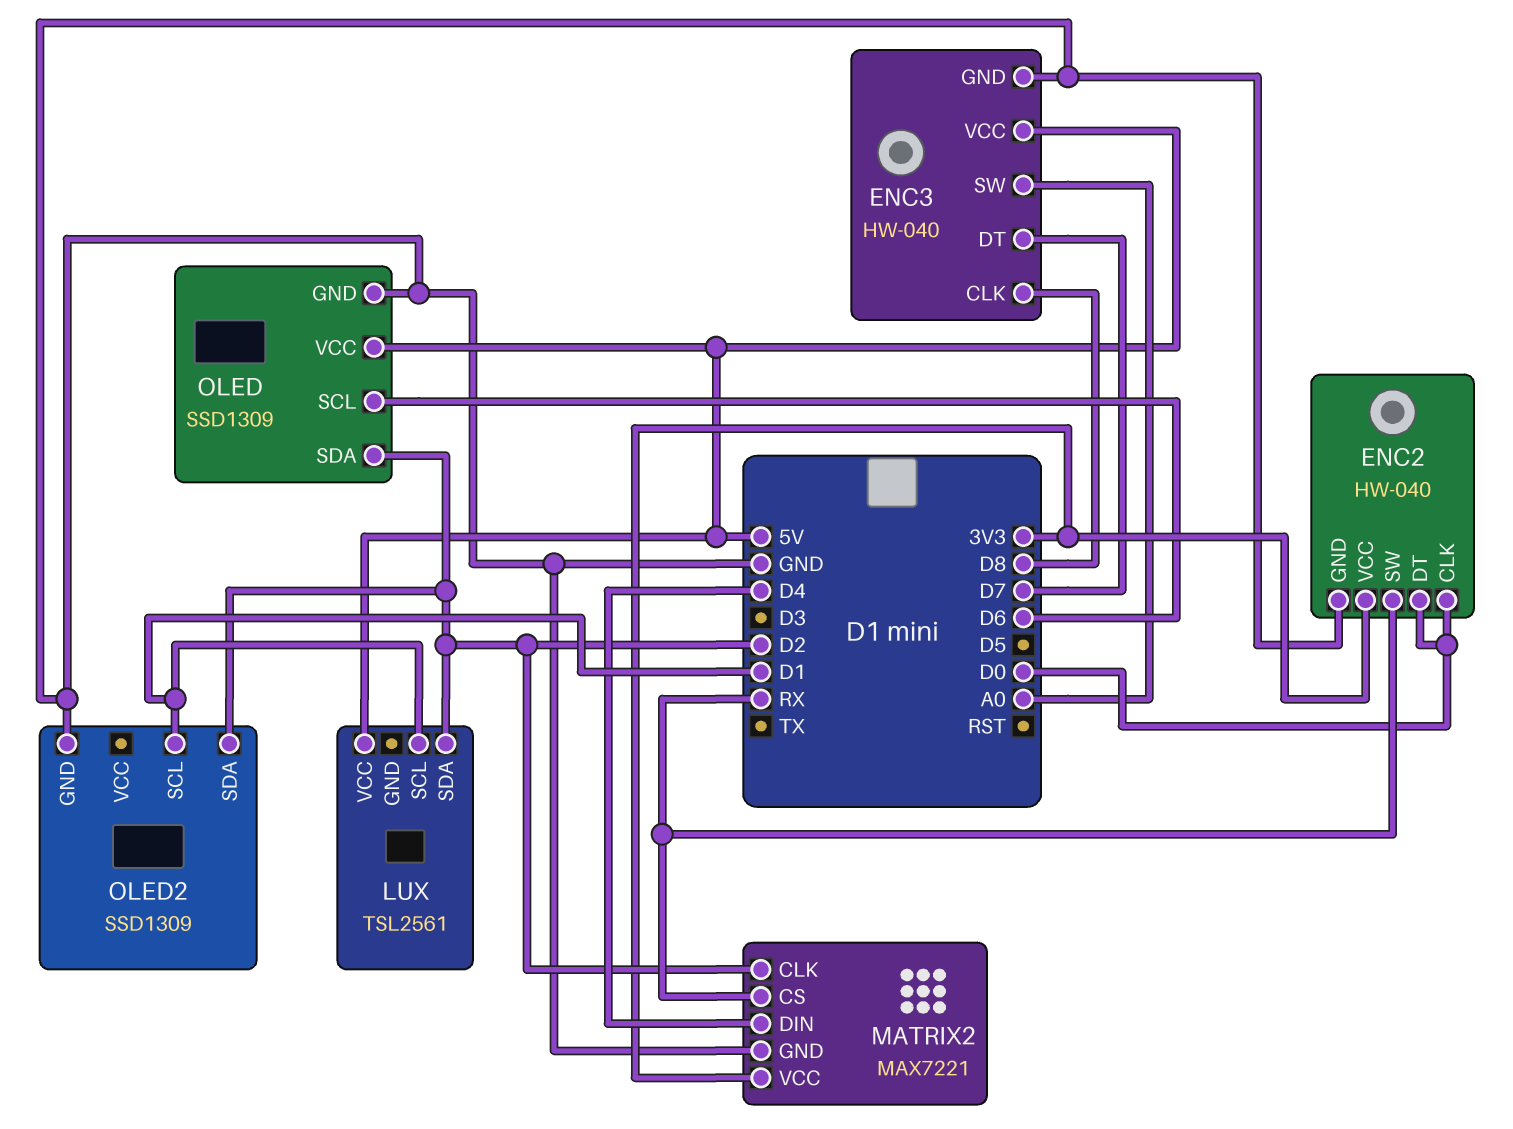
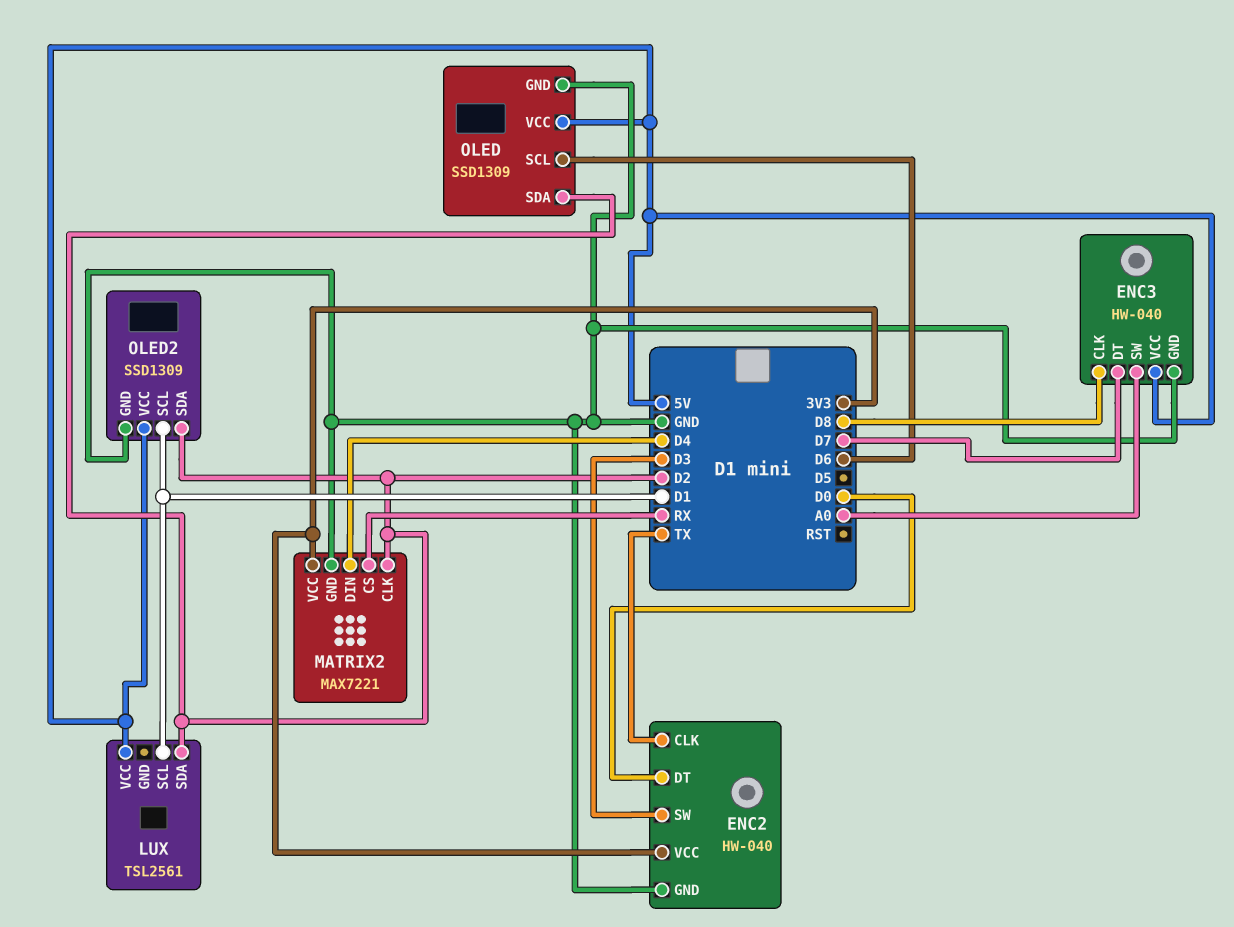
ENC2 pin CLK: D0 -> TX
ENC2 pin SW: RX -> D3
OLED2 pin VCC: none -> 5V

